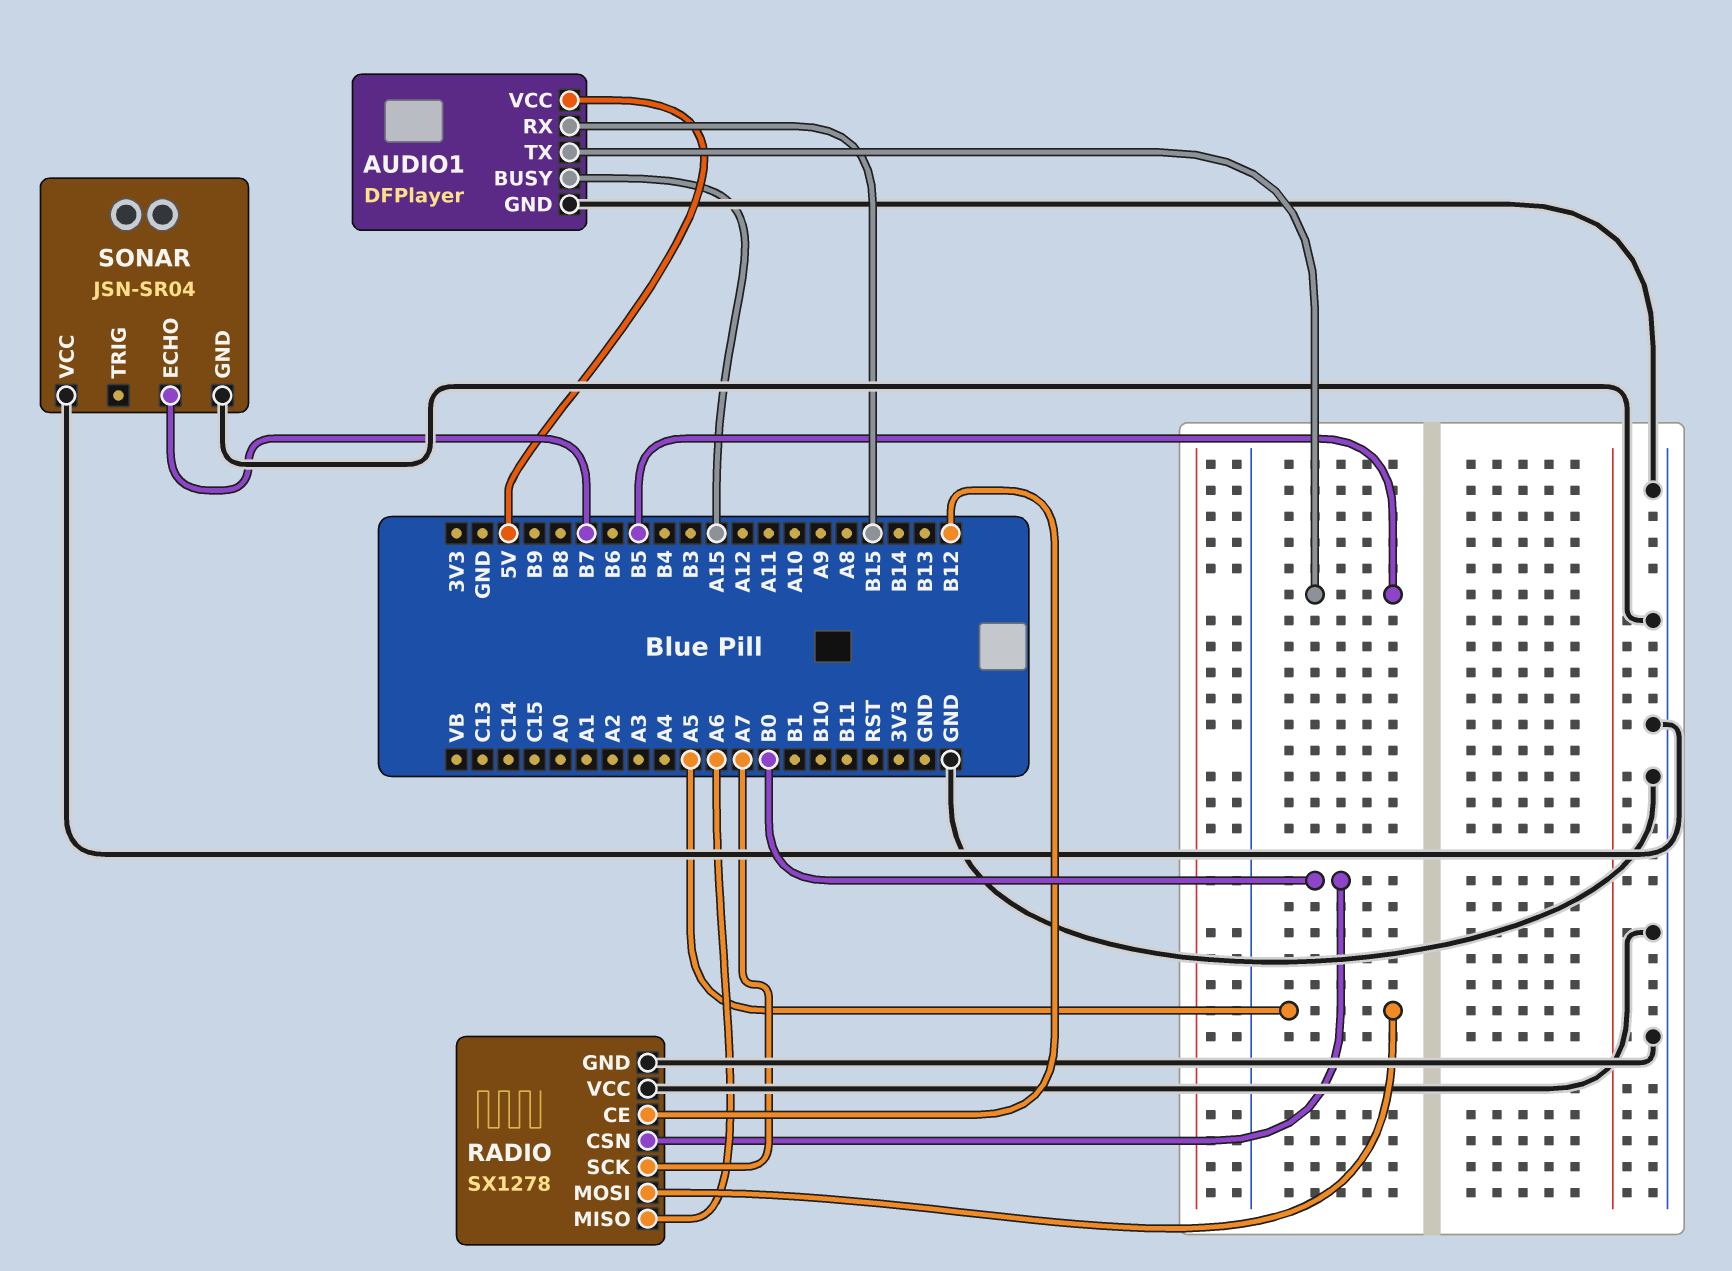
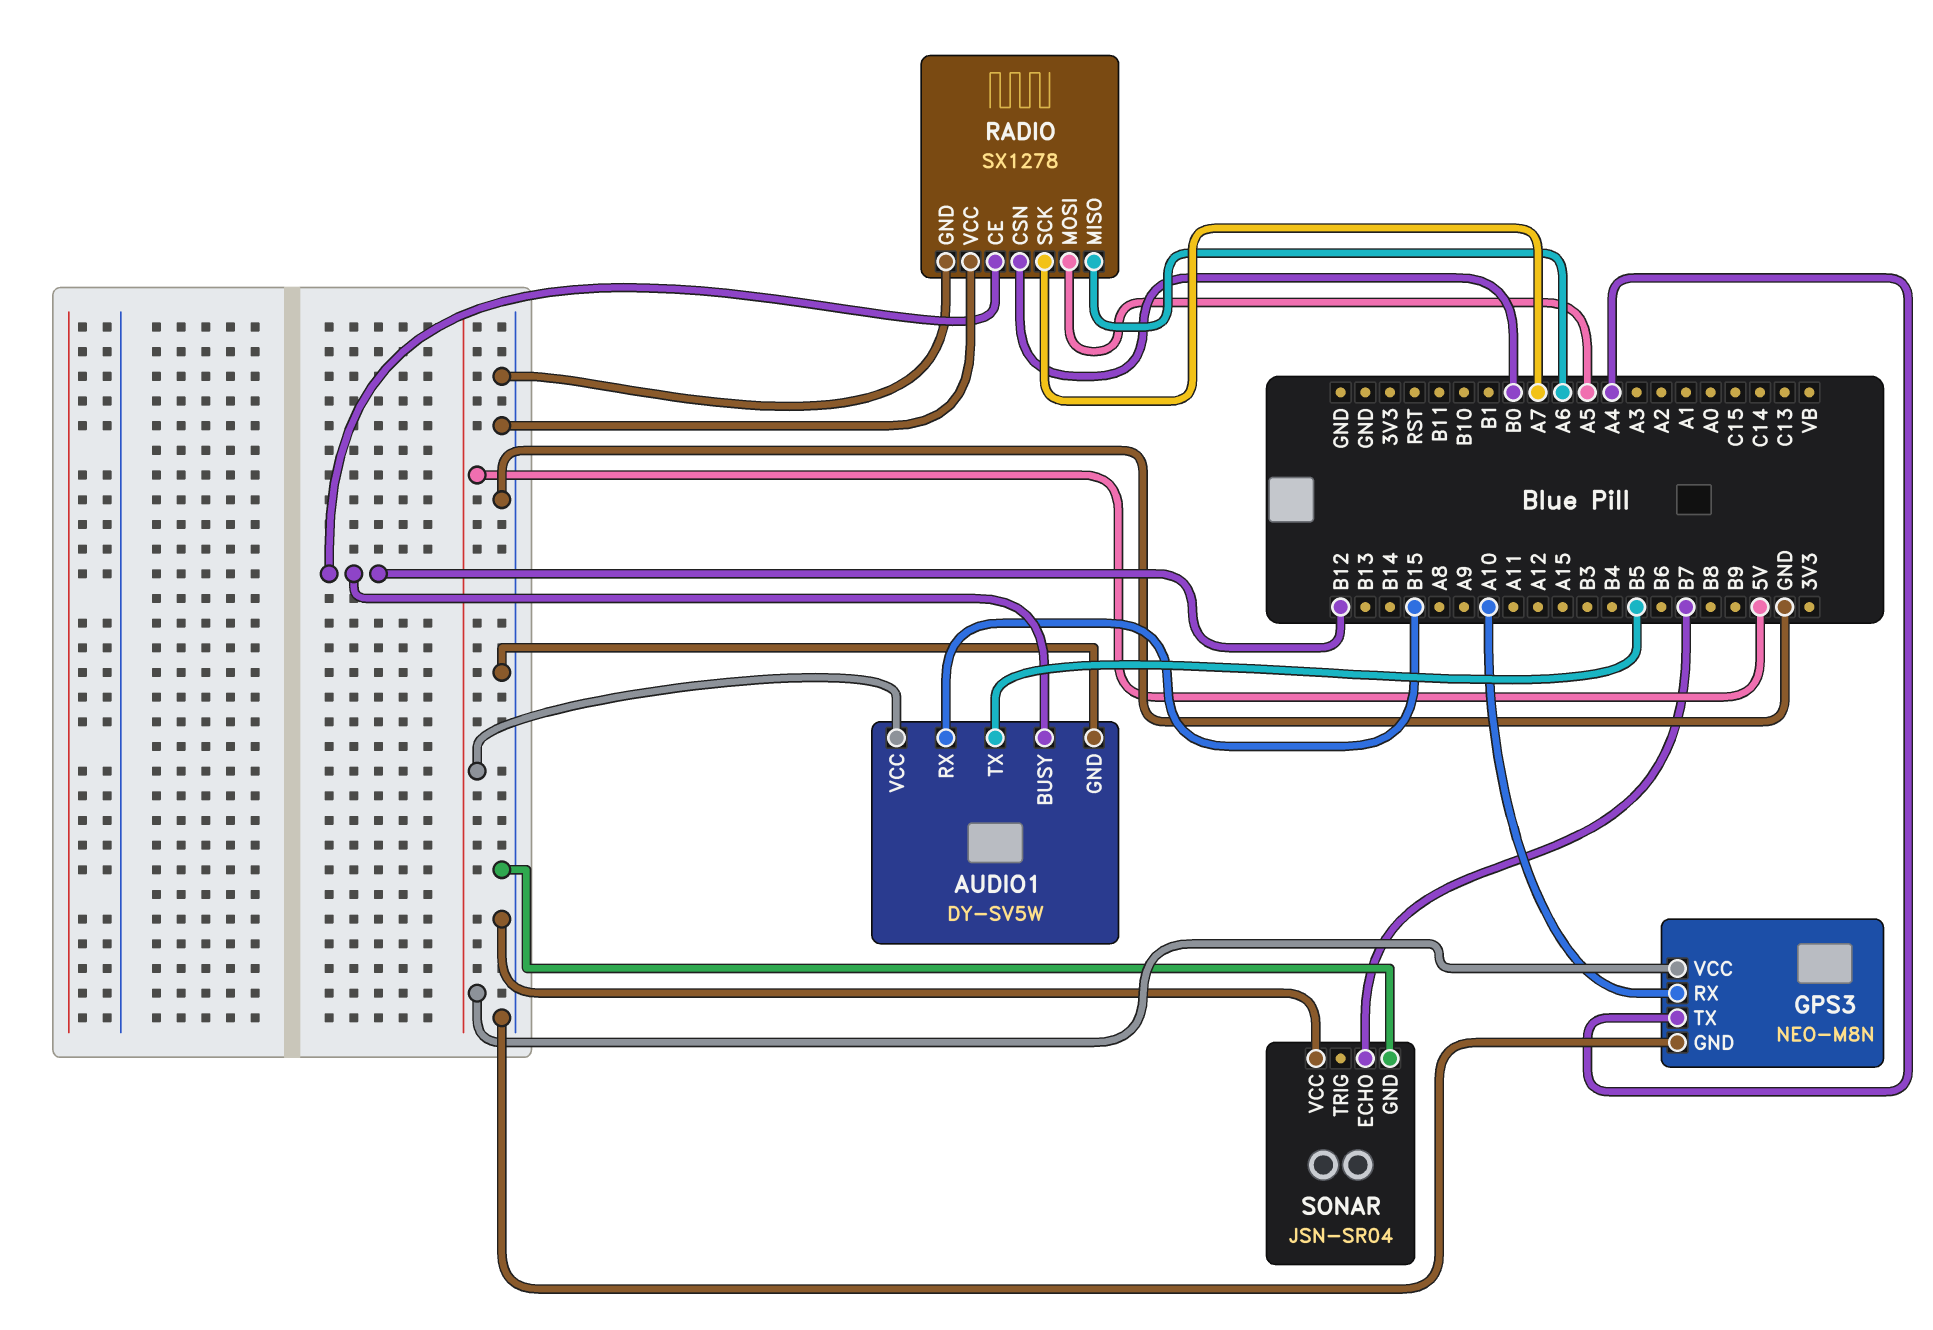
AUDIO1: DFPlayer -> DY-SV5W
AUDIO1 pin BUSY: A15 -> B12
GPS3: none -> NEO-M8N
GPS3 pin GND: none -> GND
GPS3 pin RX: none -> A10
GPS3 pin TX: none -> A4
GPS3 pin VCC: none -> 5V

